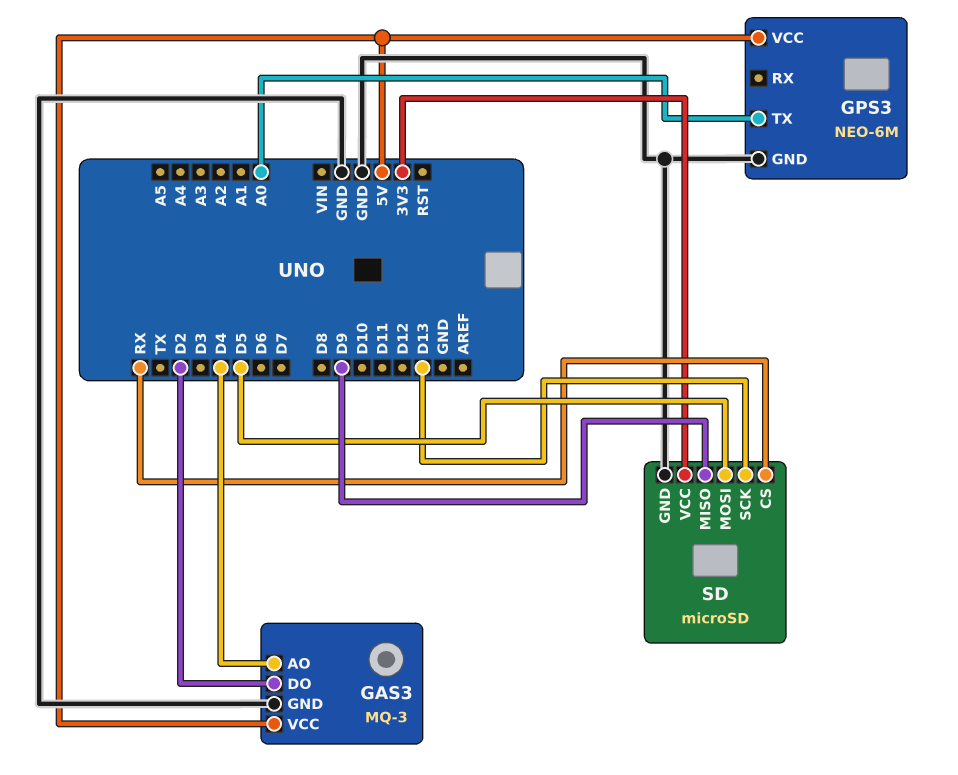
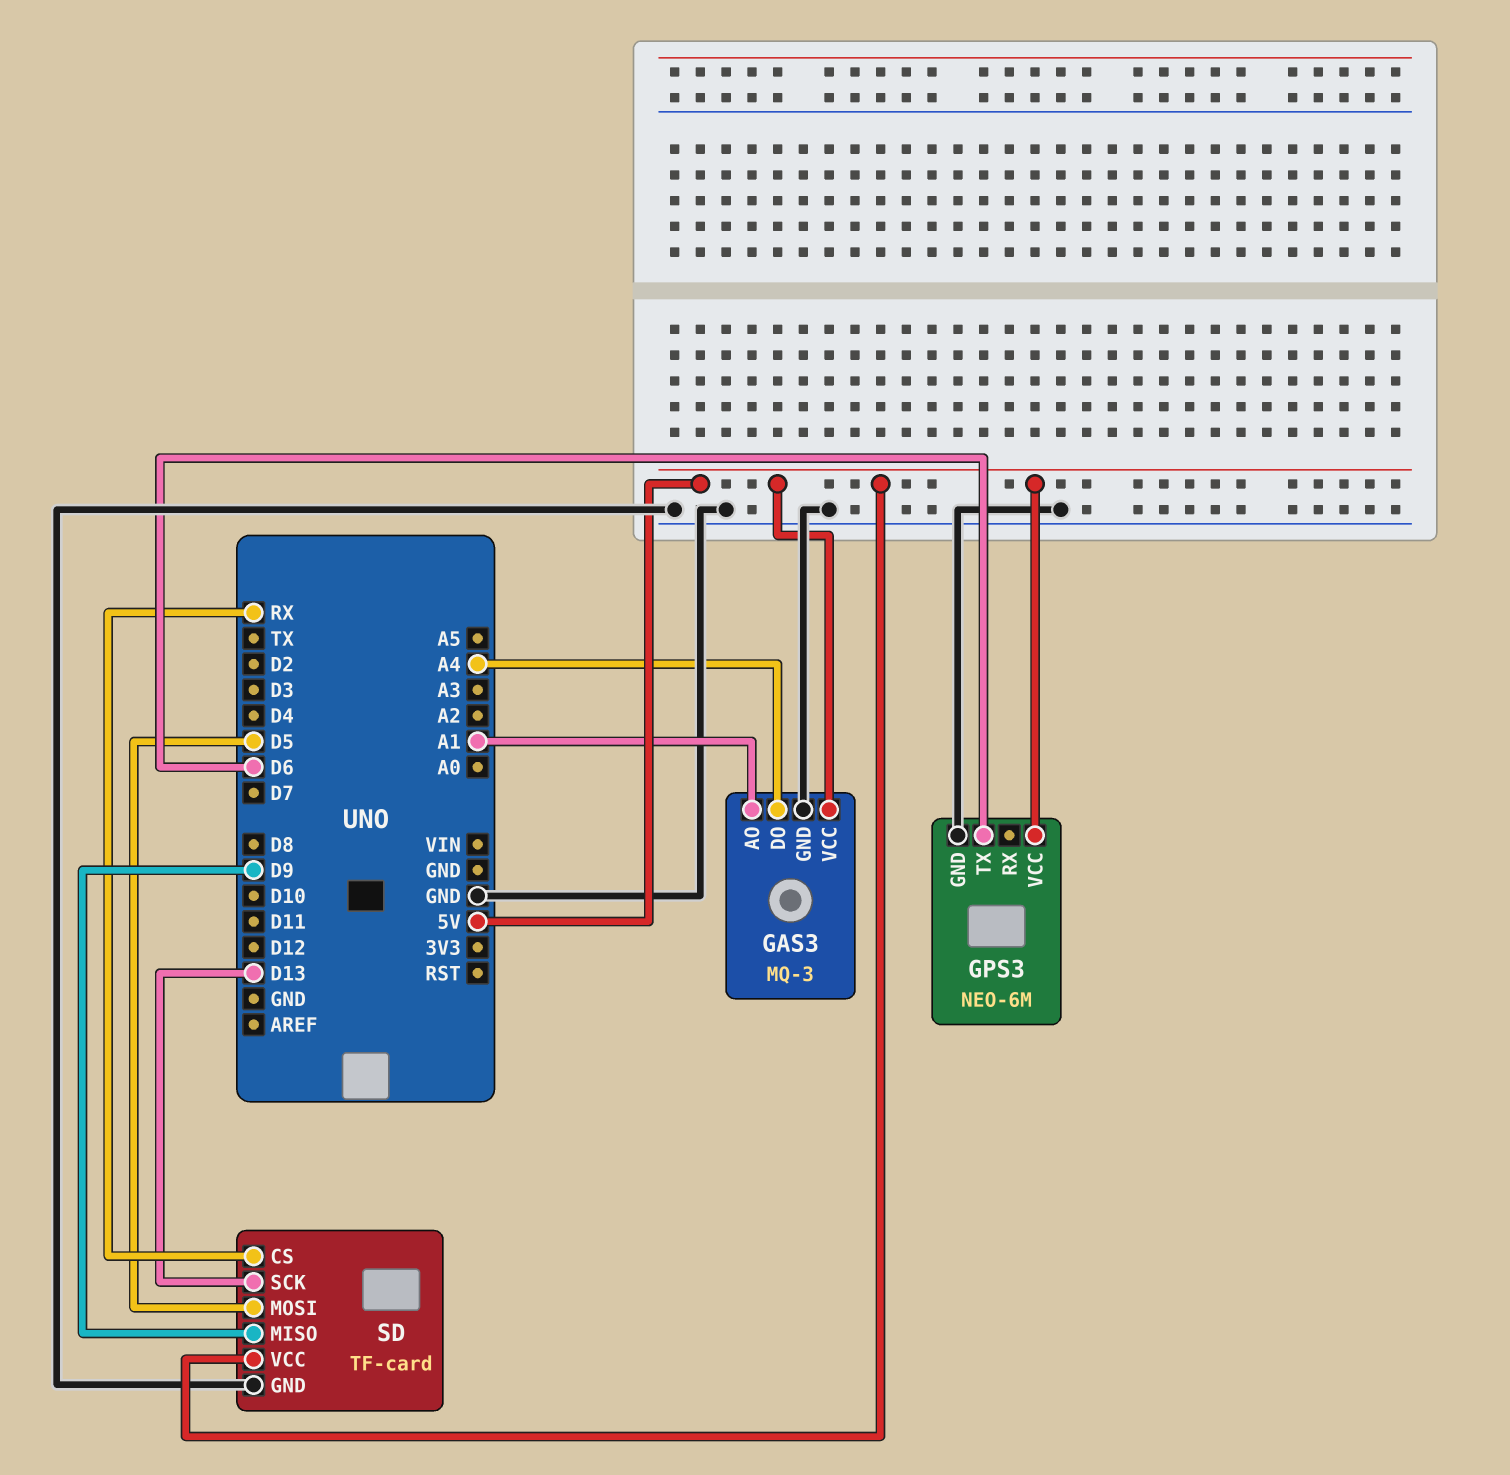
GAS3 pin AO: D4 -> A1
GAS3 pin DO: D2 -> A4
GPS3 pin TX: A0 -> D6
SD: microSD -> TF-card
SD pin VCC: 3V3 -> 5V

